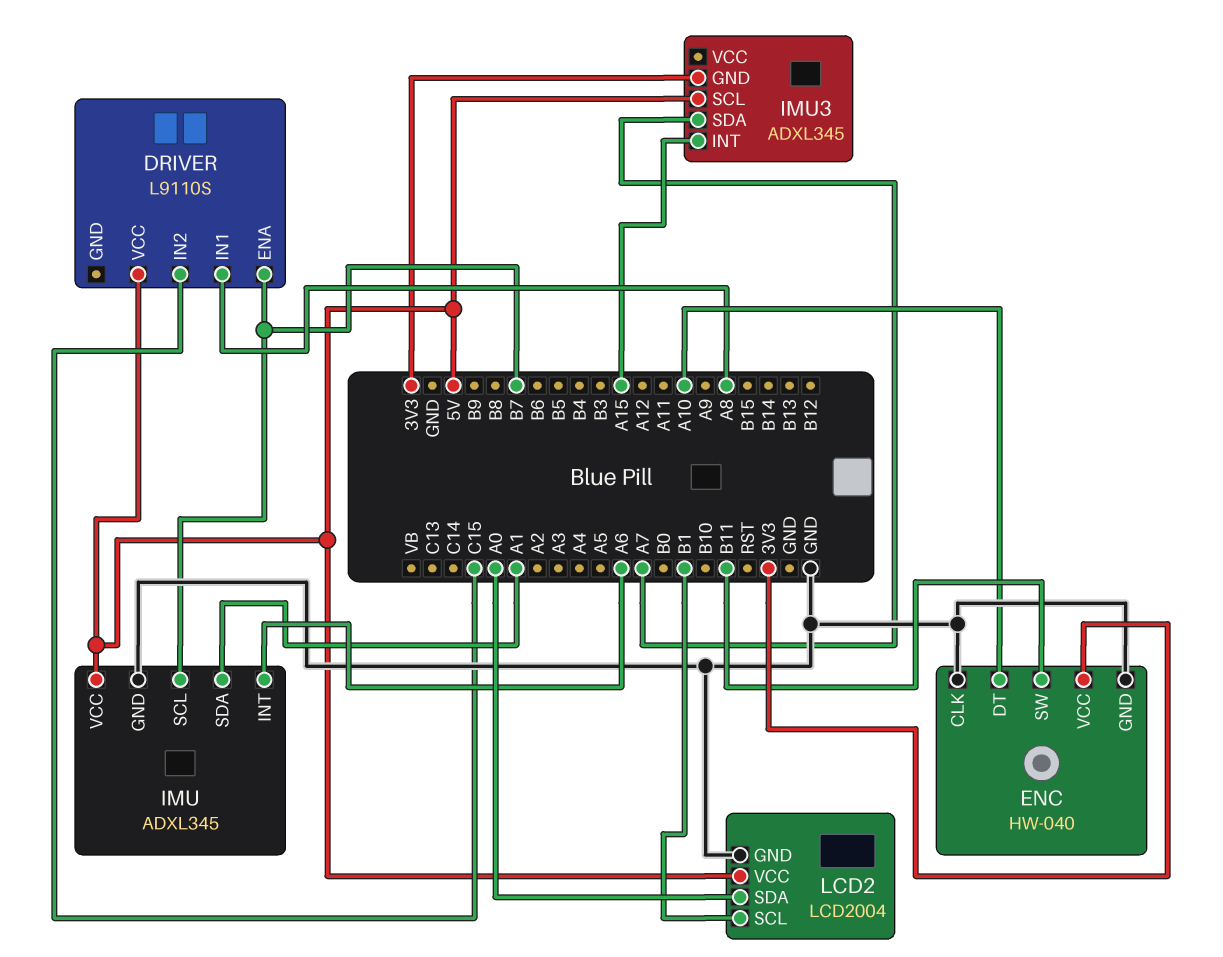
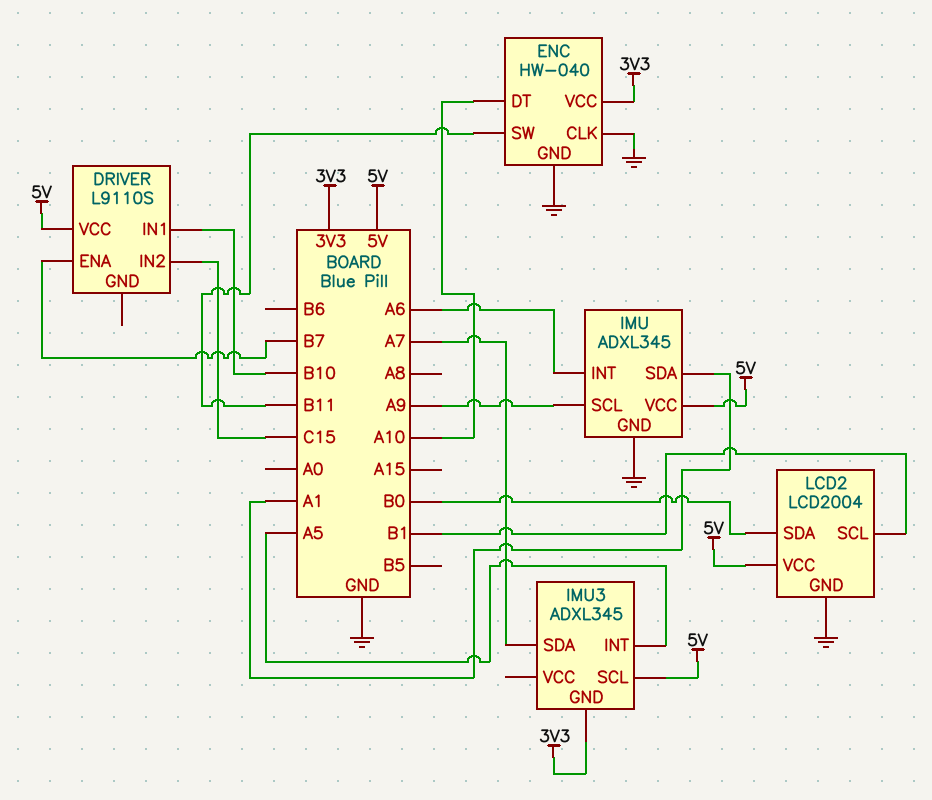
DRIVER pin IN1: A8 -> B10
IMU pin SCL: B7 -> A9
IMU3 pin INT: A15 -> A5
LCD2 pin SDA: A0 -> B0

